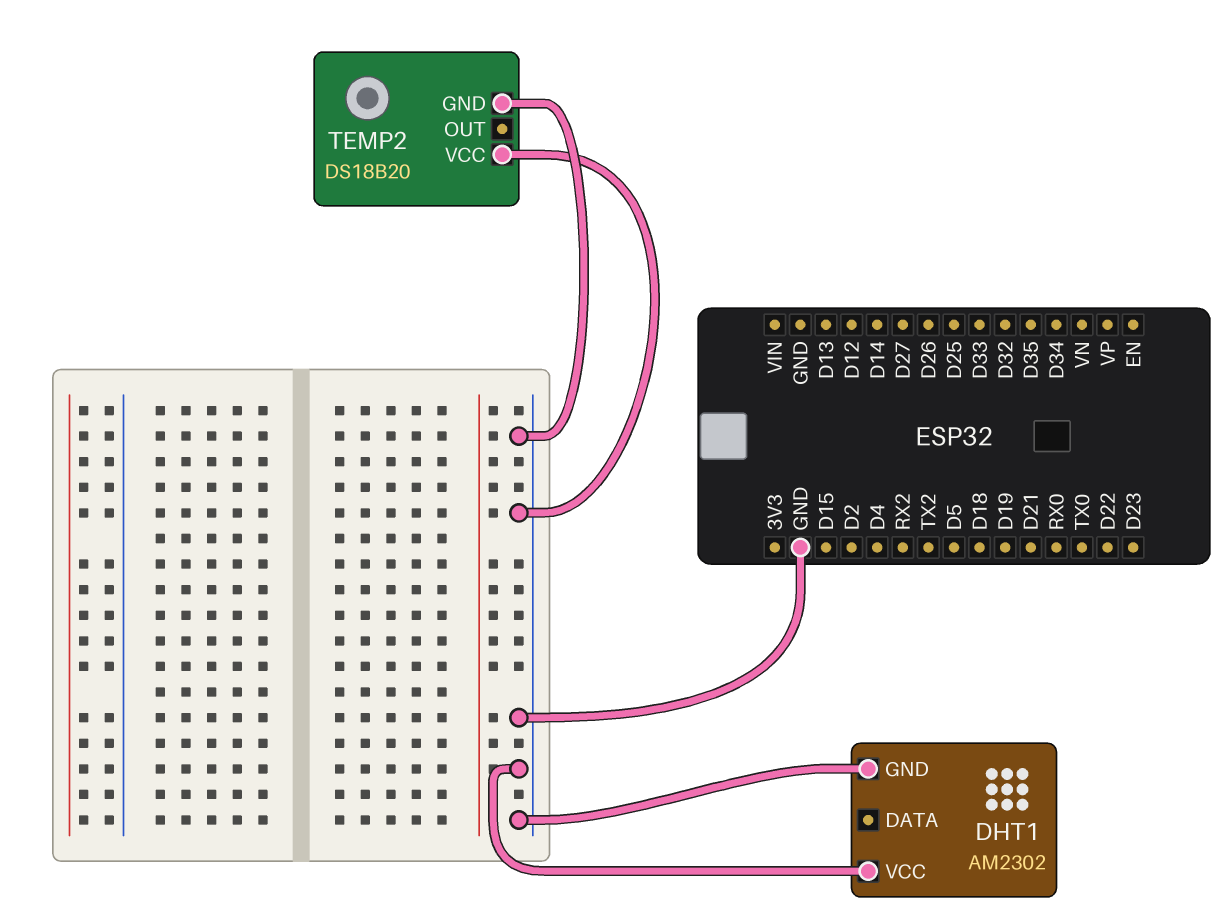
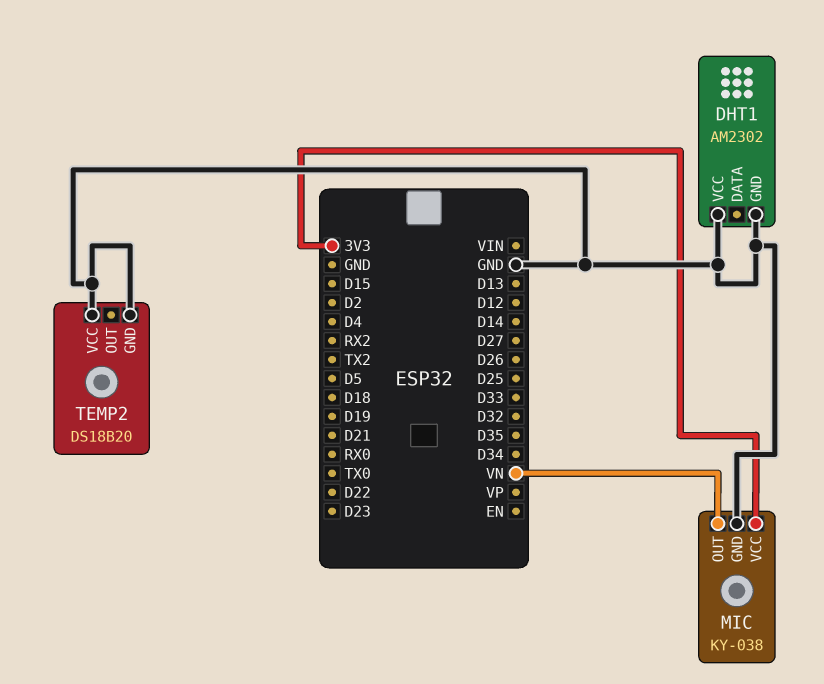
MIC: none -> KY-038
MIC pin GND: none -> GND
MIC pin OUT: none -> VN
MIC pin VCC: none -> 3V3

